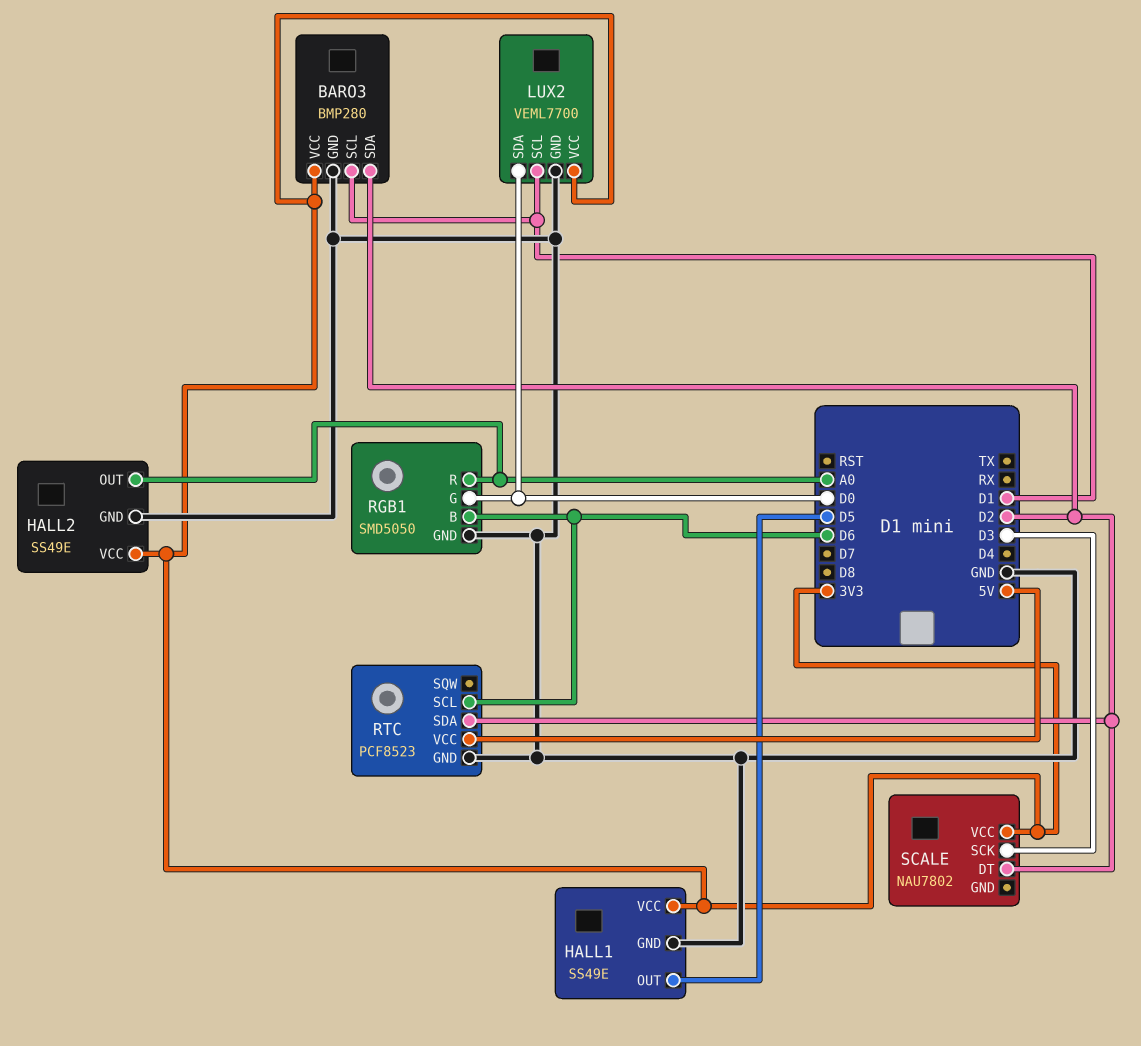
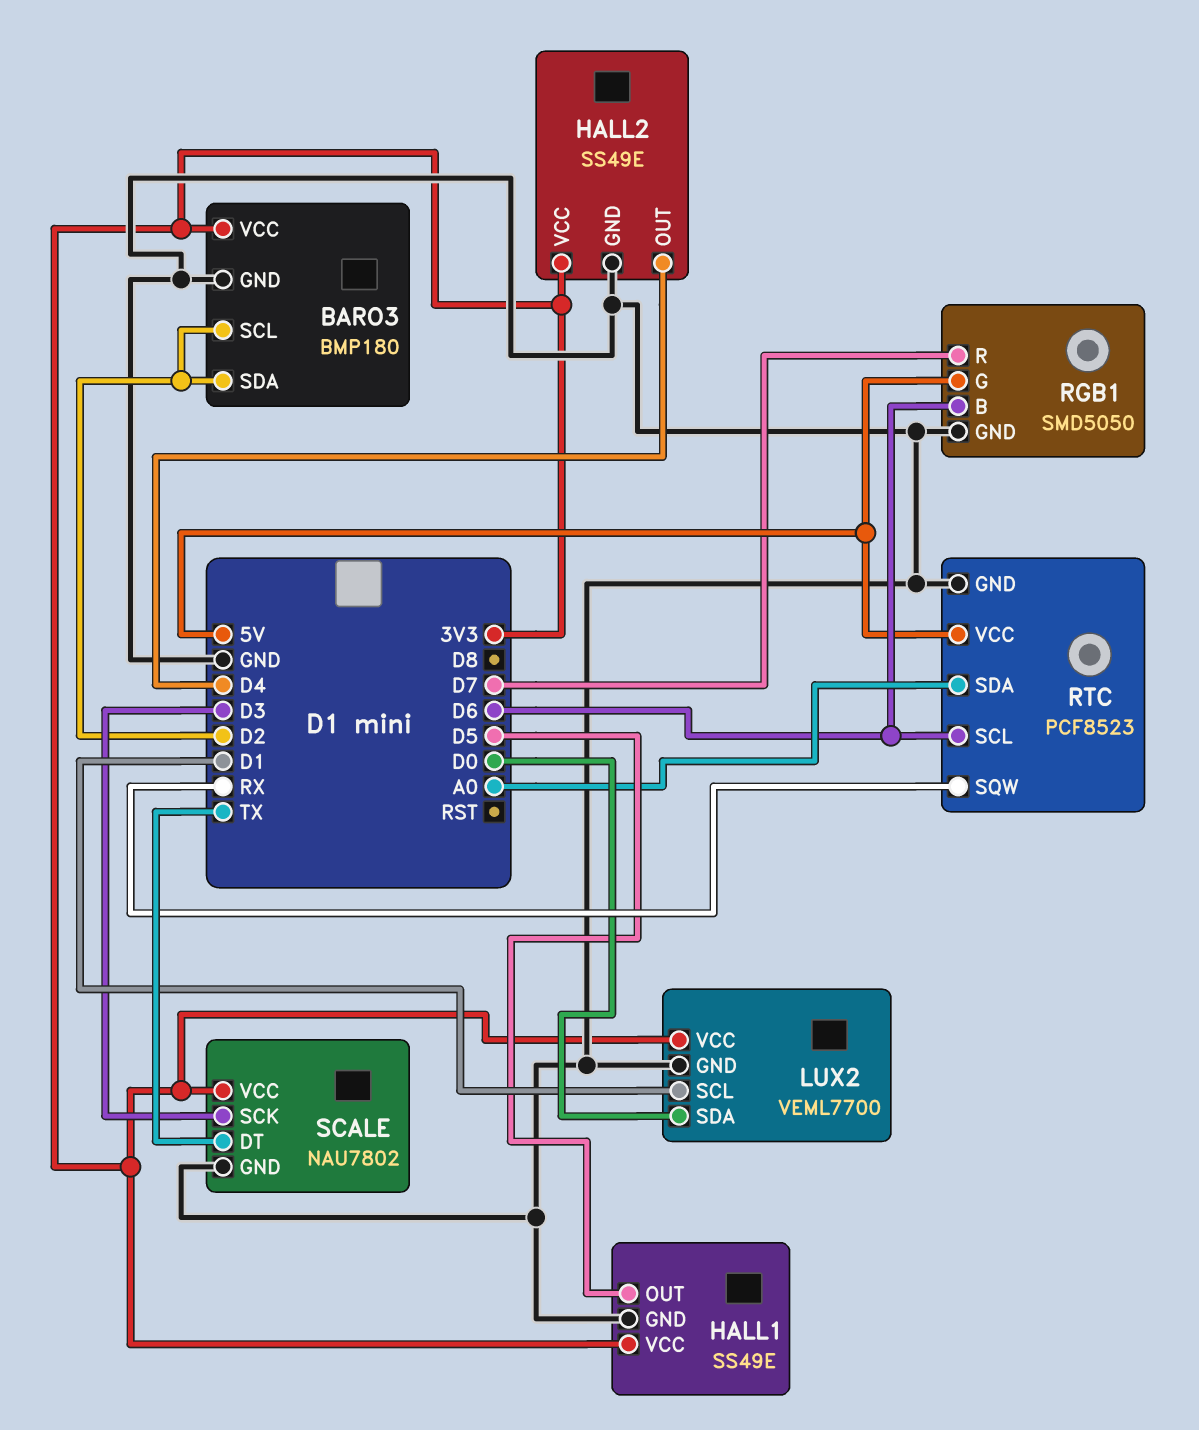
BARO3: BMP280 -> BMP180
BARO3 pin SCL: D1 -> D2
HALL2 pin OUT: A0 -> D4
RGB1 pin G: D0 -> 5V
RGB1 pin R: A0 -> D7
RTC pin SDA: D2 -> A0
RTC pin SQW: none -> RX
SCALE pin DT: D2 -> TX
SCALE pin GND: none -> GND

